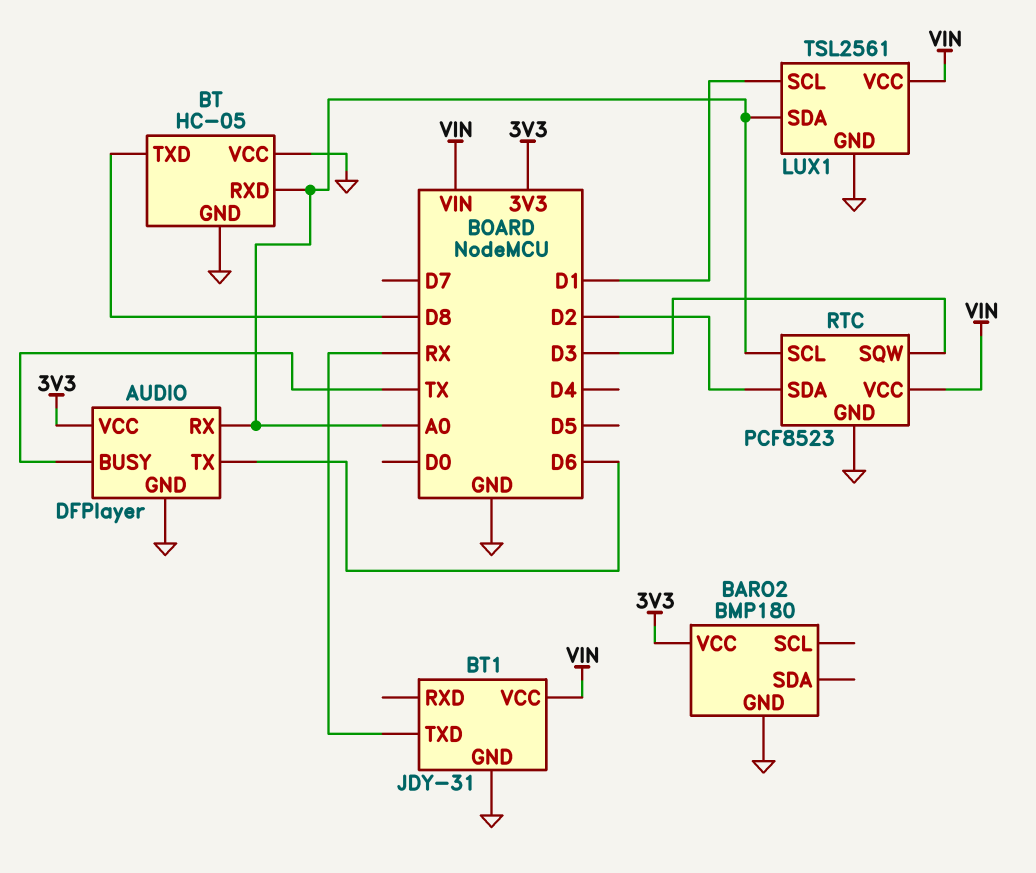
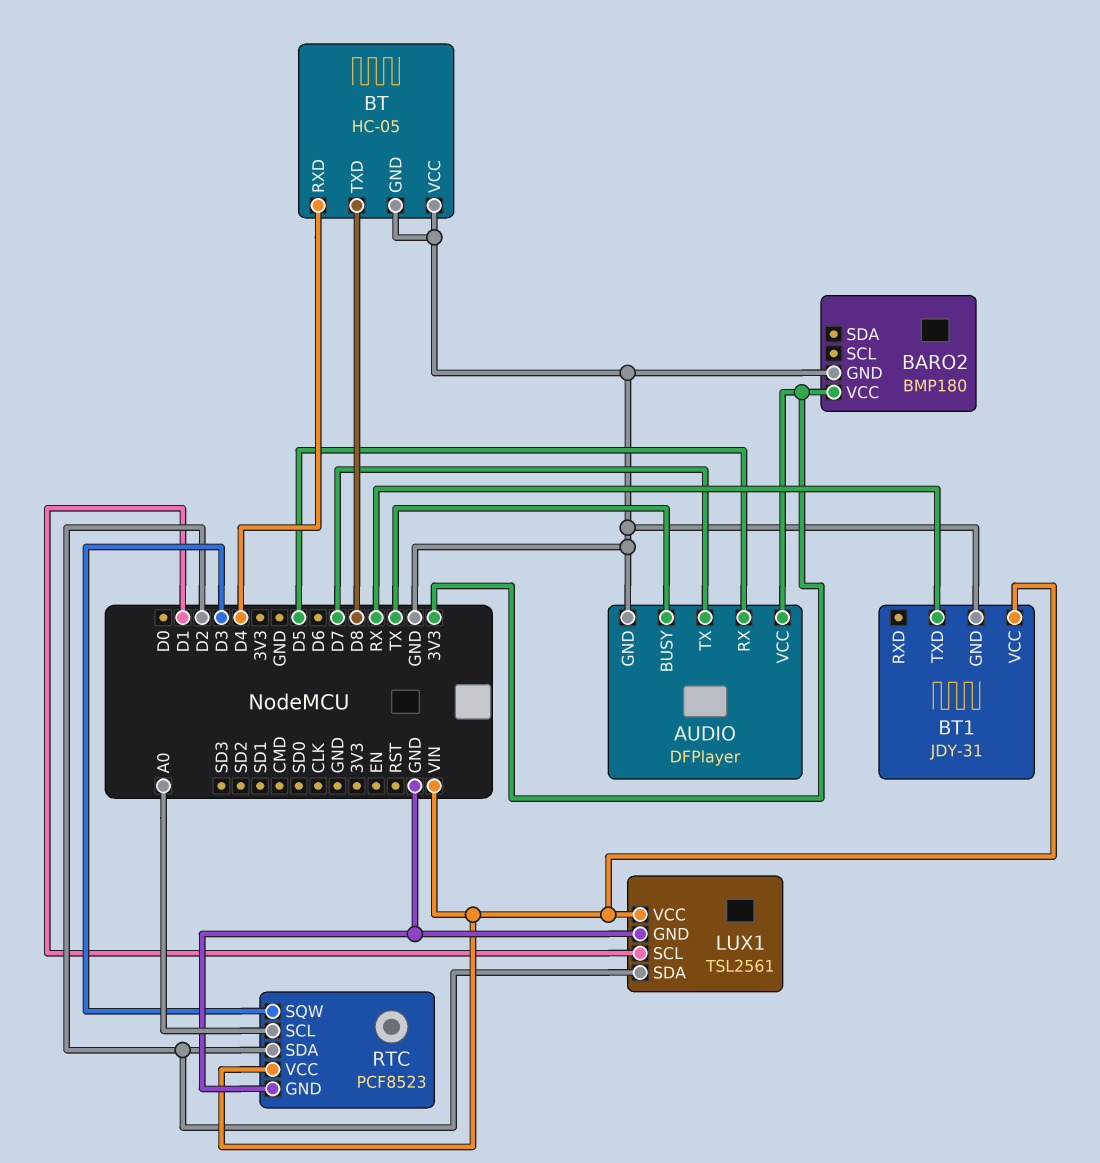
AUDIO pin RX: A0 -> D5
AUDIO pin TX: D6 -> D7
BT pin RXD: A0 -> D4
LUX1 pin SDA: A0 -> D2

